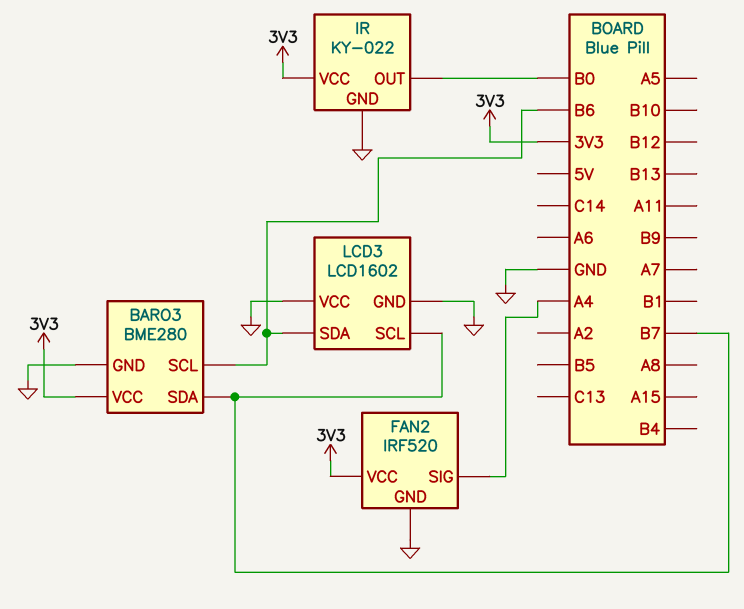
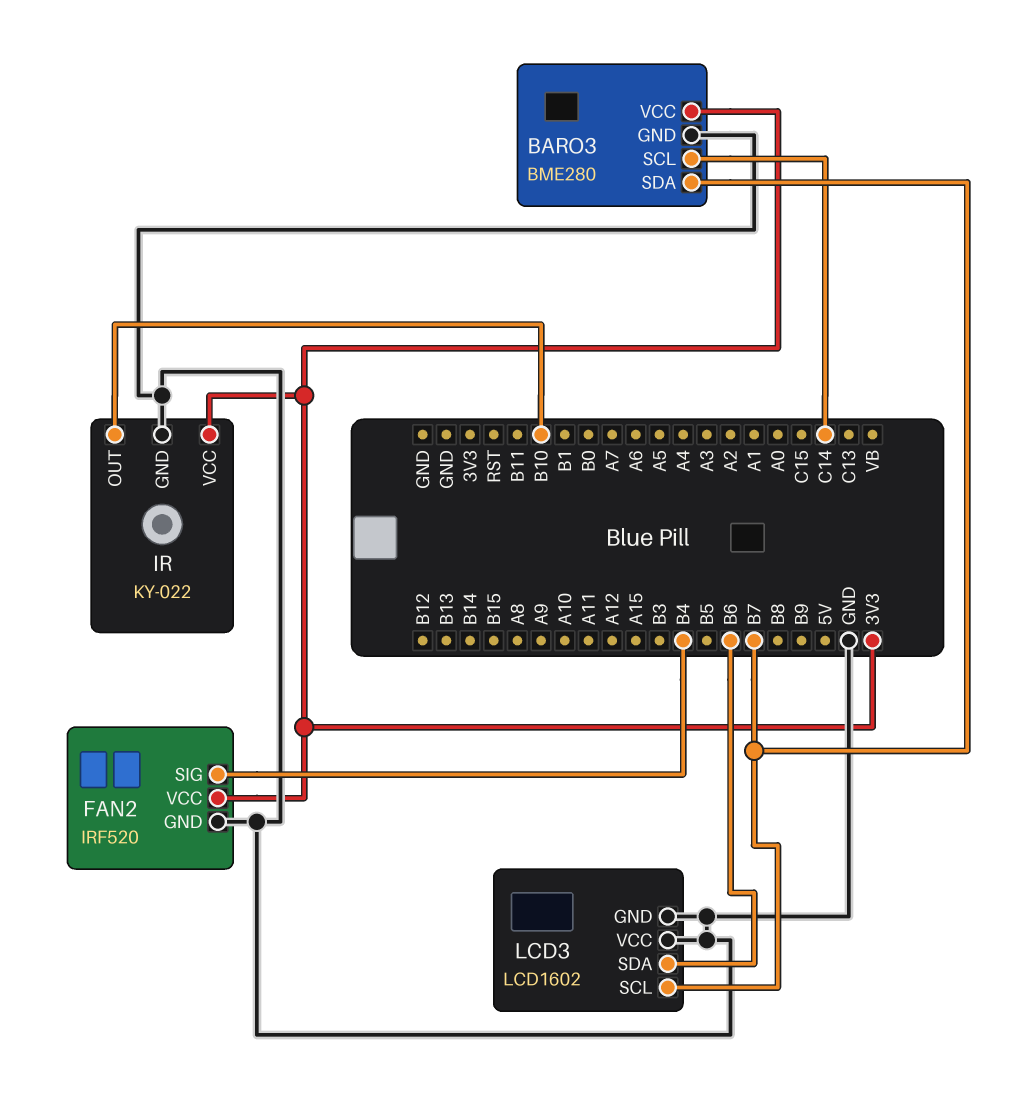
BARO3 pin SCL: B6 -> C14
FAN2 pin SIG: A4 -> B4
IR pin OUT: B0 -> B10

